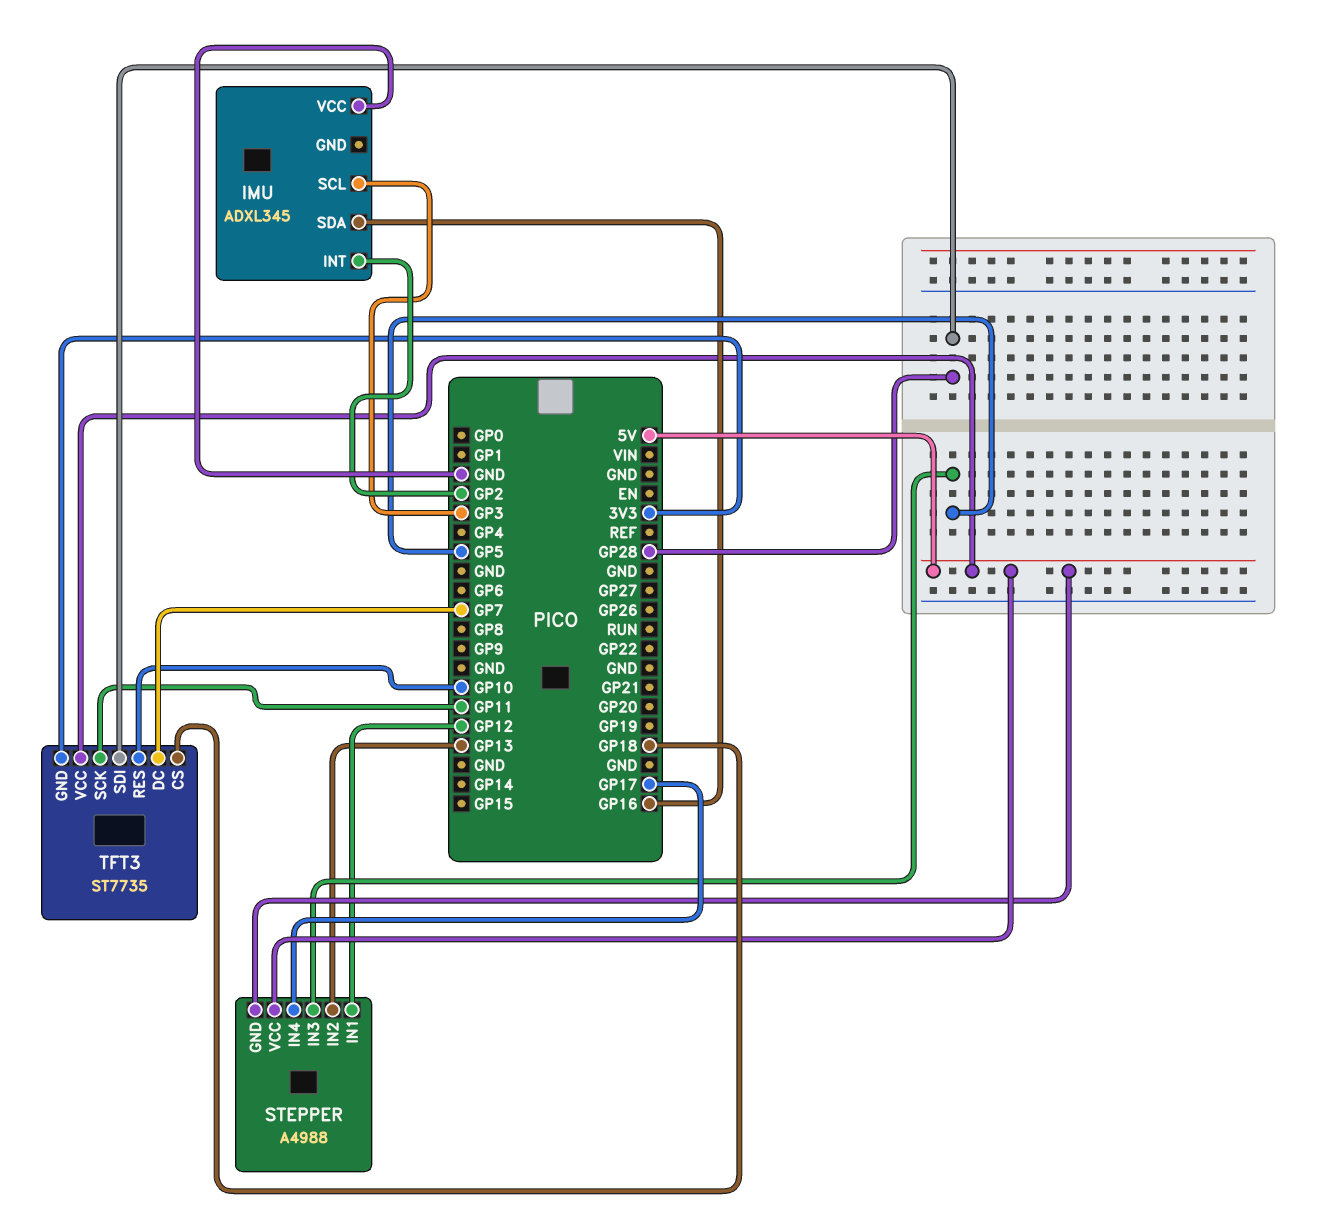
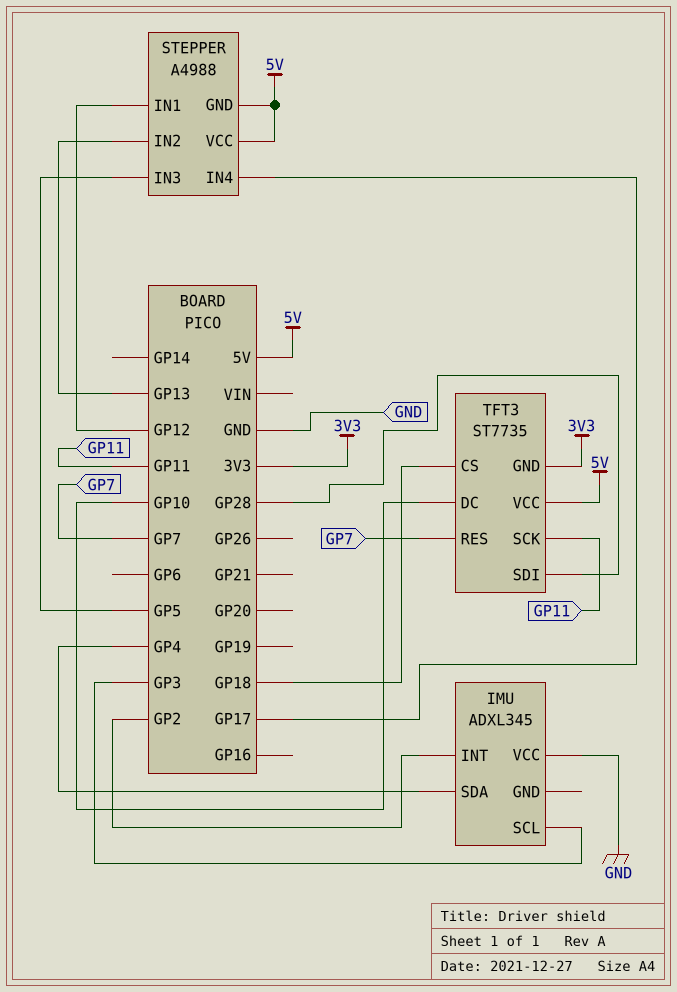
IMU pin SDA: GP16 -> GP4
TFT3 pin DC: GP7 -> GP10
TFT3 pin RES: GP10 -> GP7

